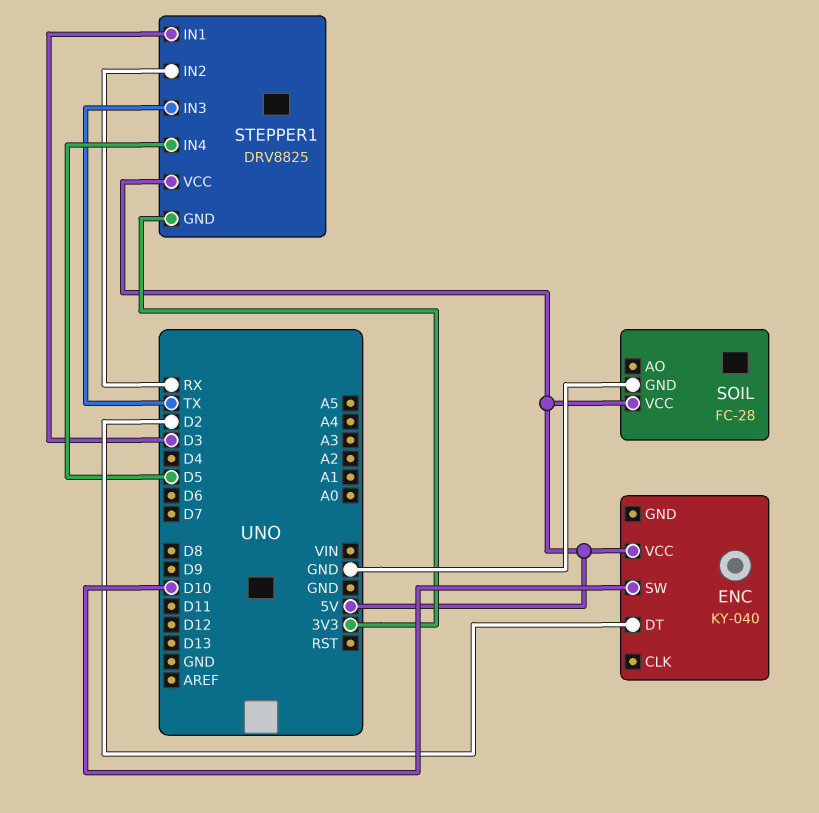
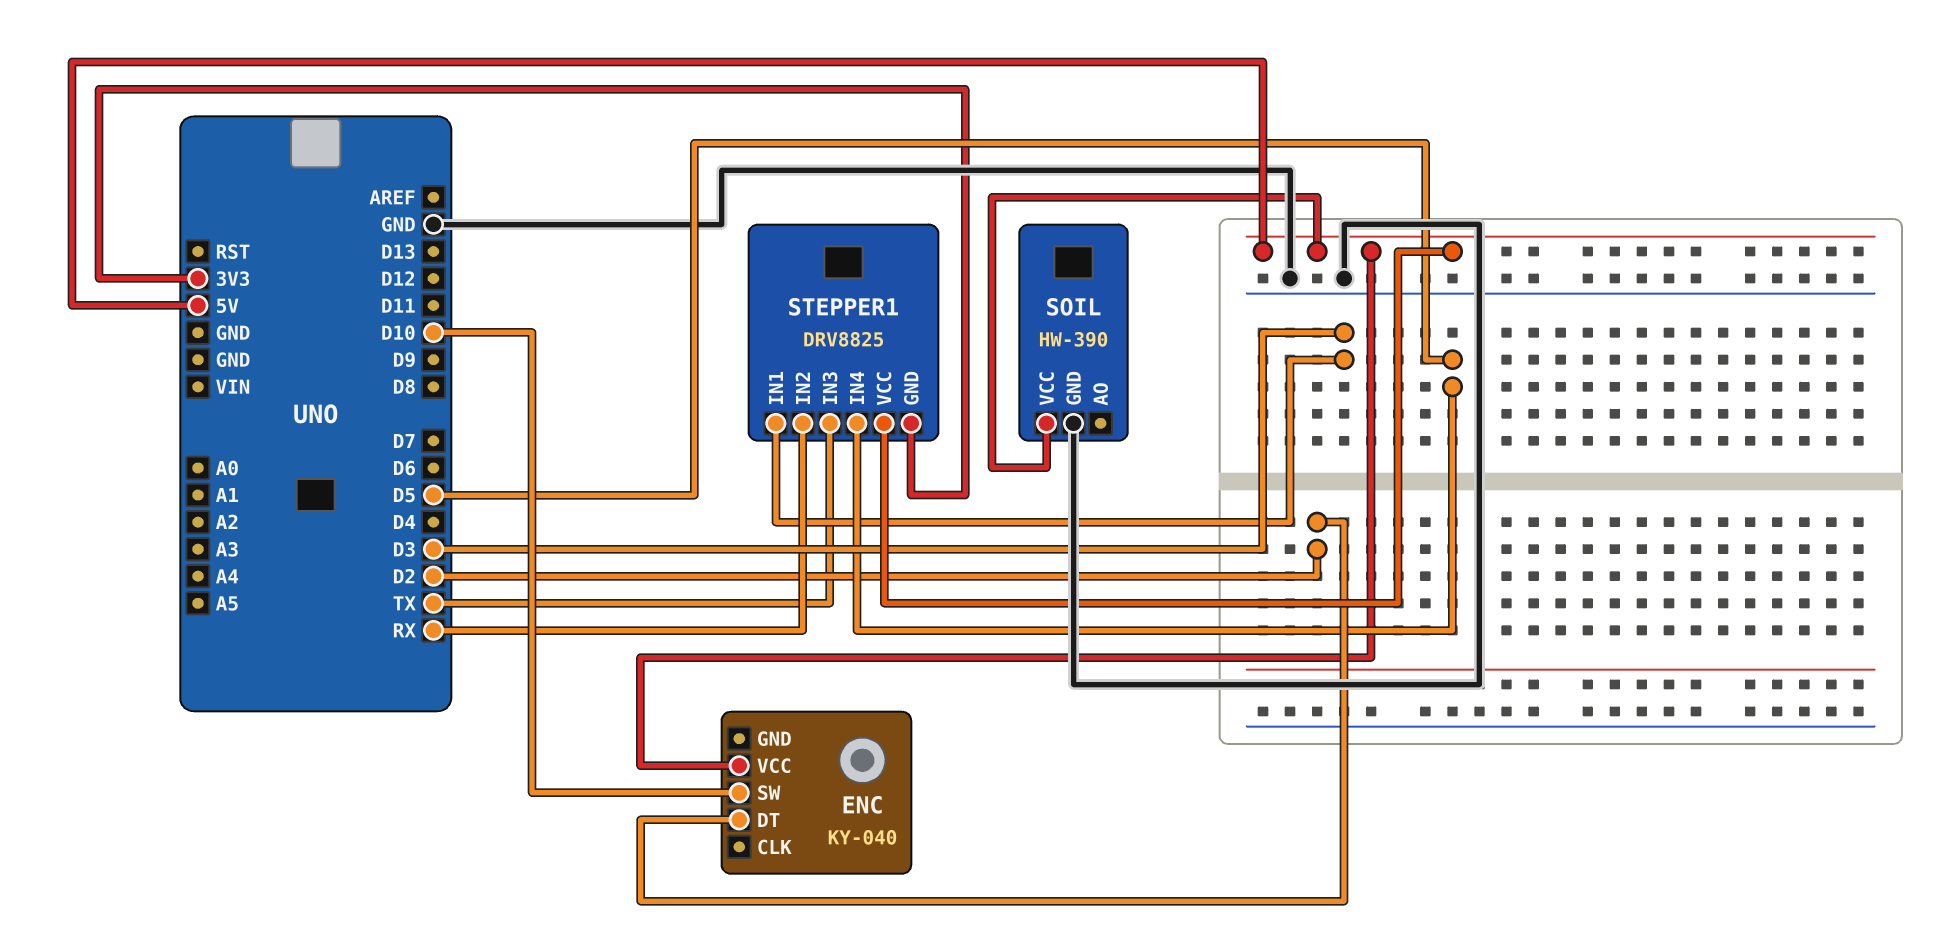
SOIL: FC-28 -> HW-390

